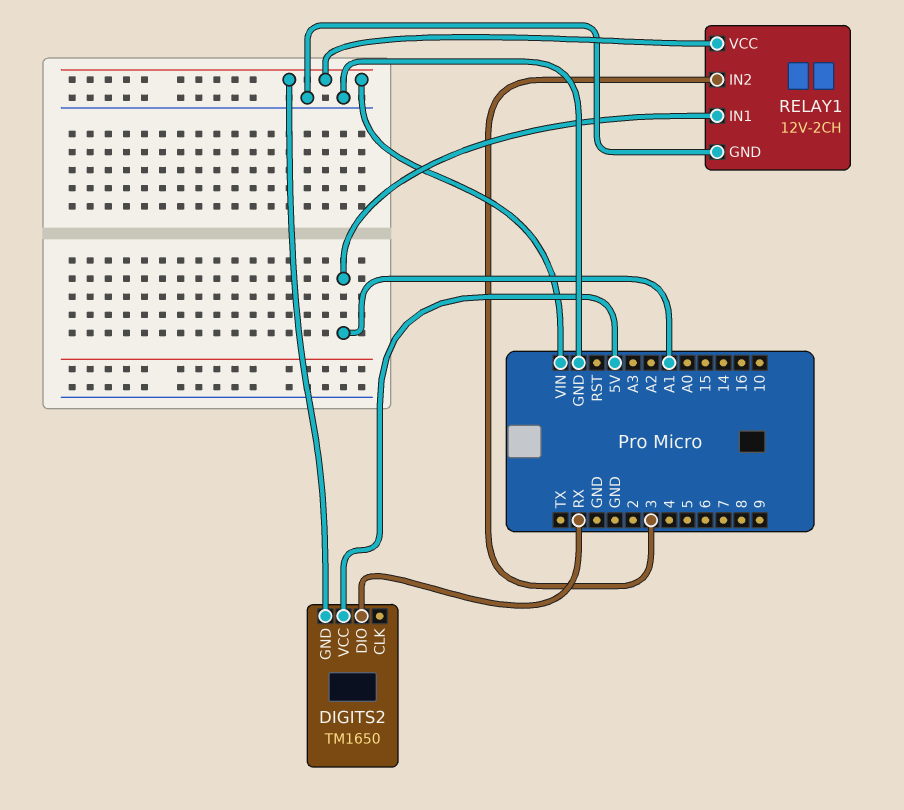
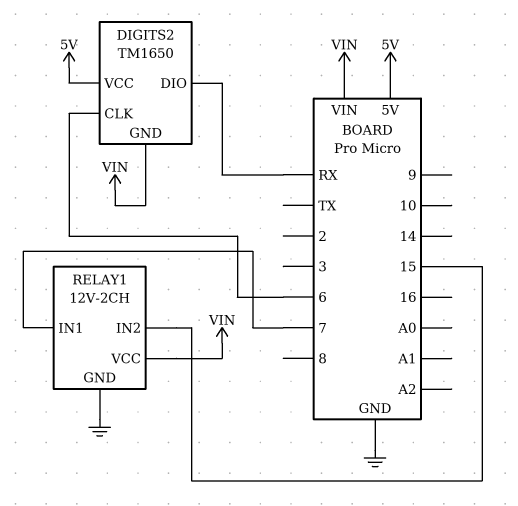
DIGITS2 pin CLK: none -> 6
RELAY1 pin IN1: A1 -> 7
RELAY1 pin IN2: 3 -> 15

